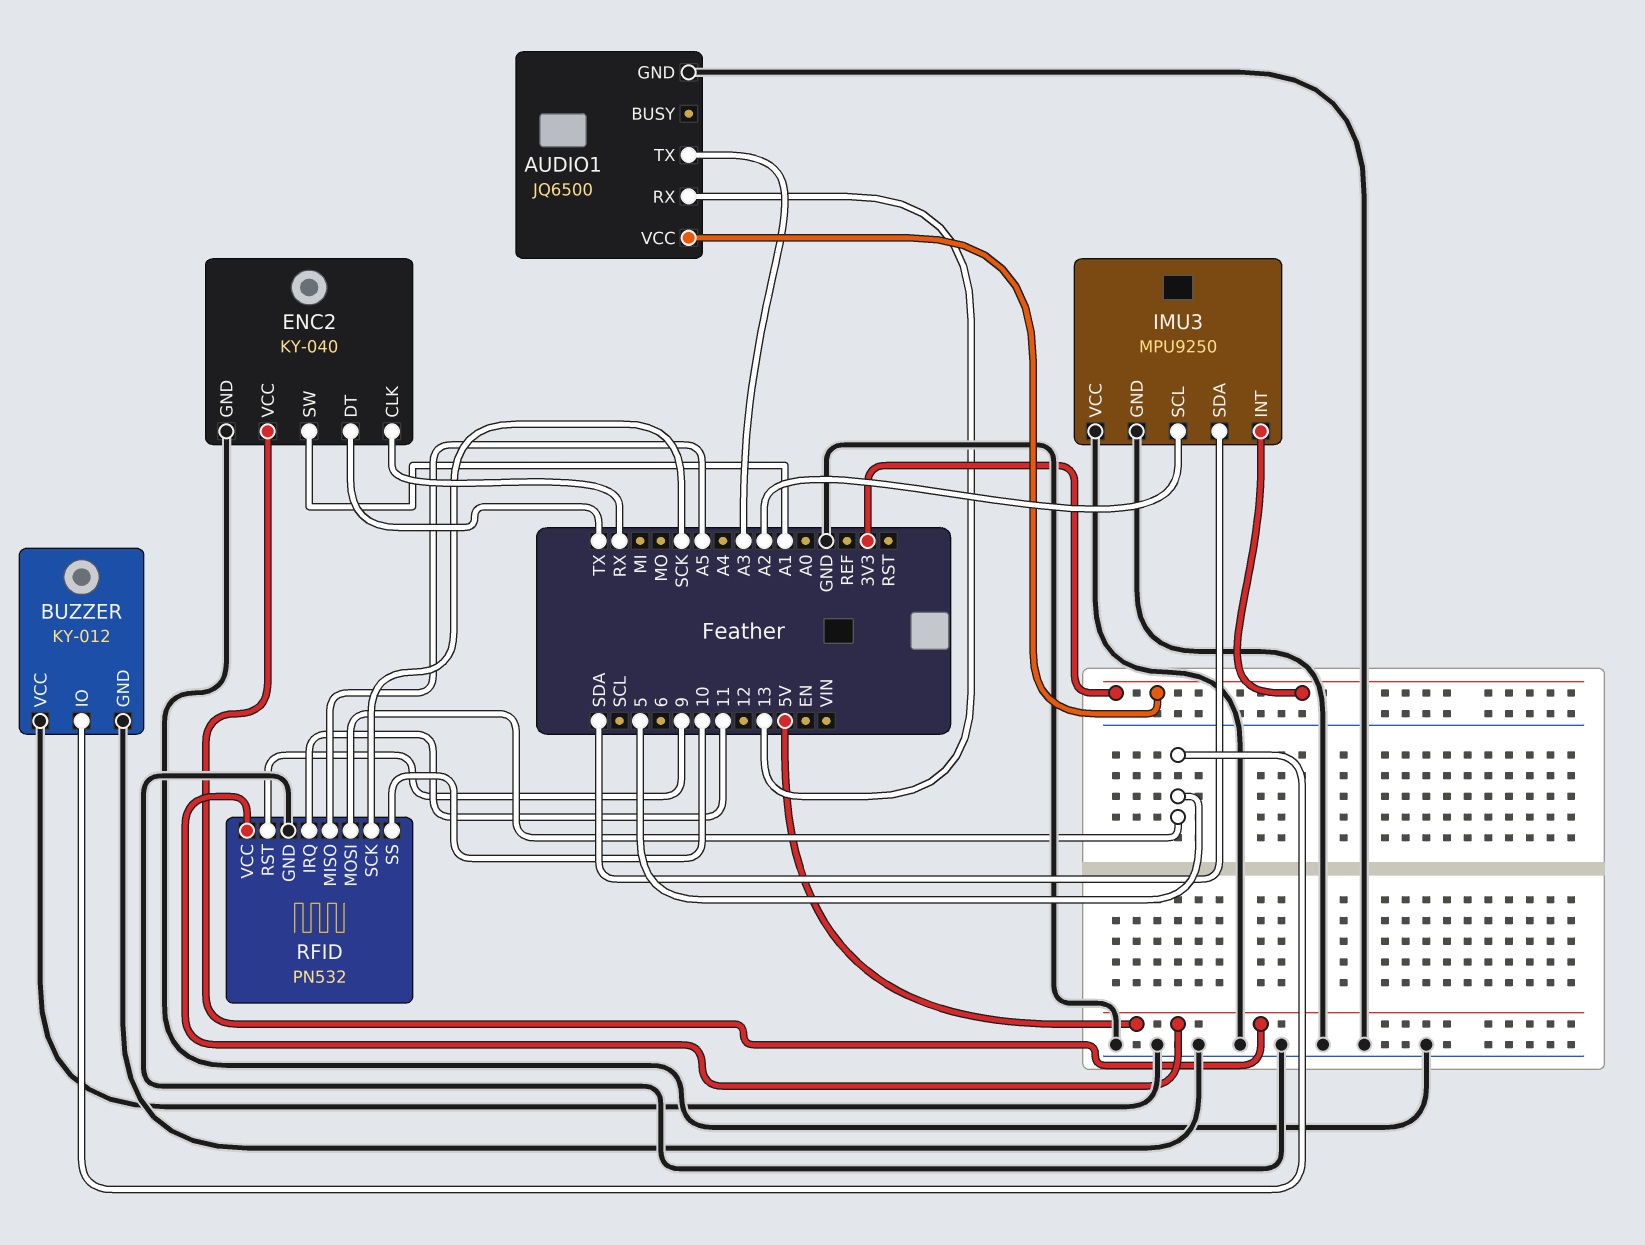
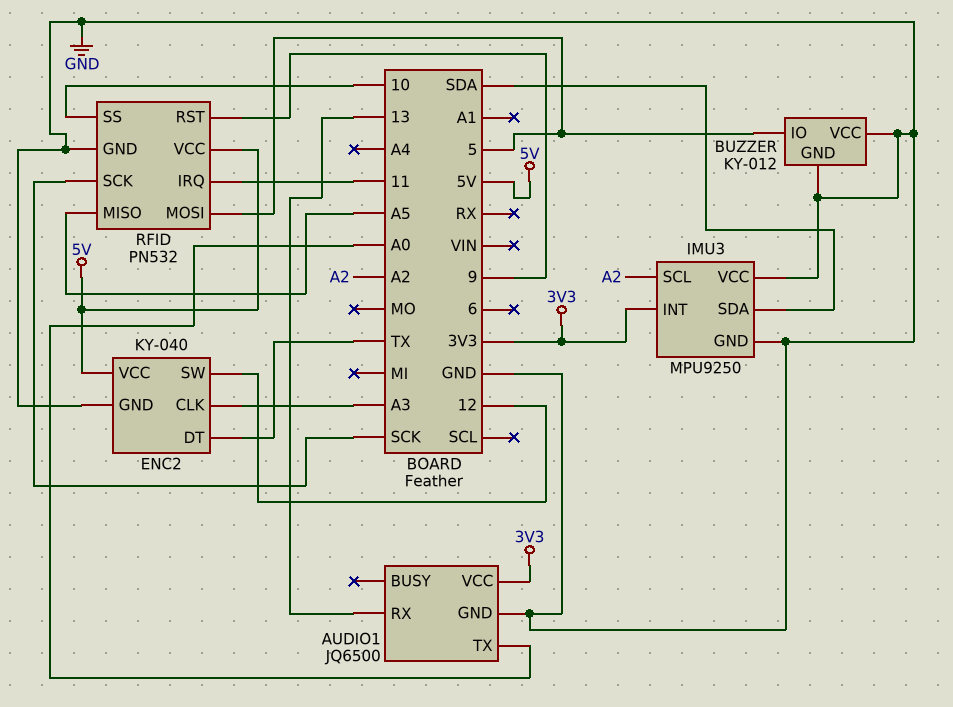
AUDIO1 pin TX: A3 -> A0
ENC2 pin CLK: RX -> A3
ENC2 pin SW: A1 -> 12

